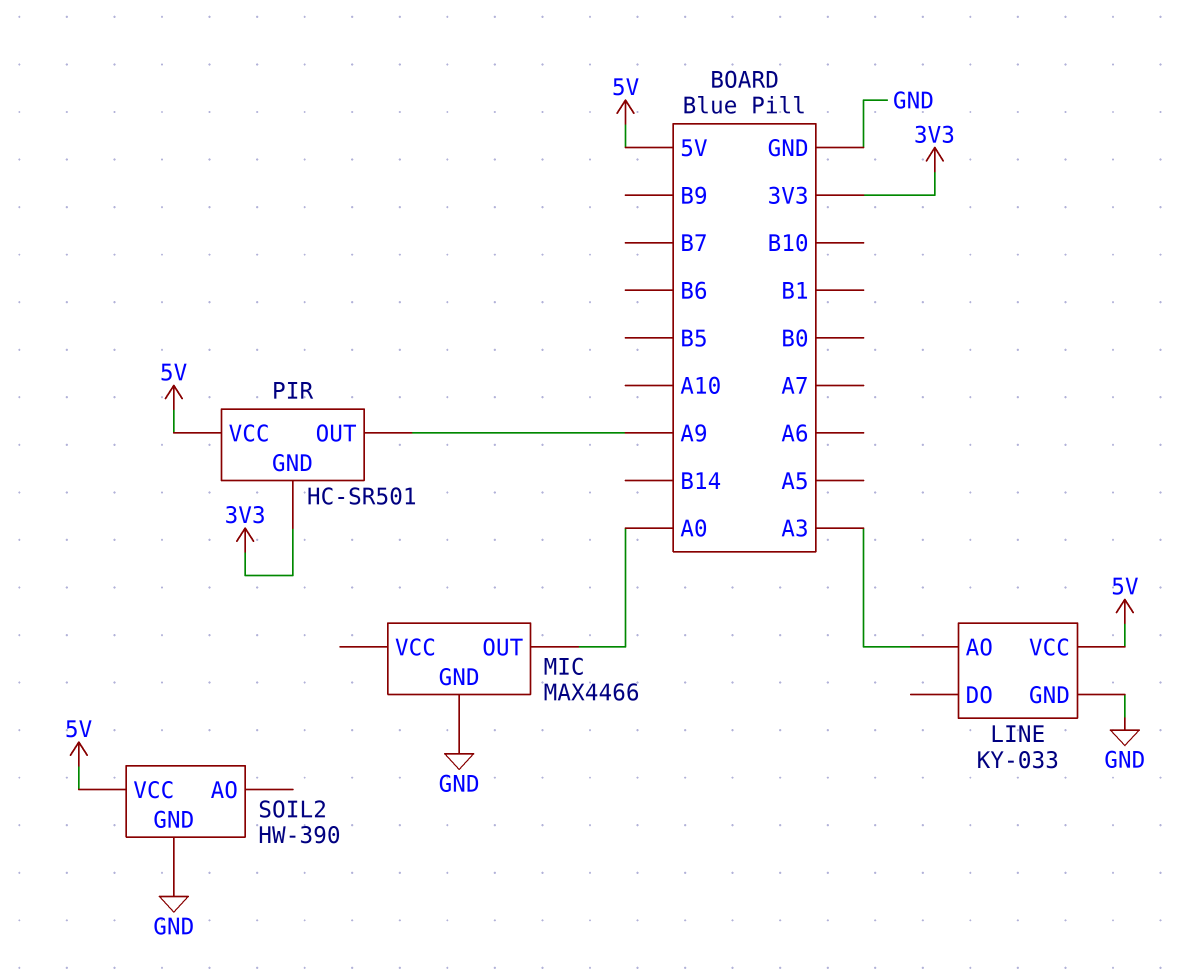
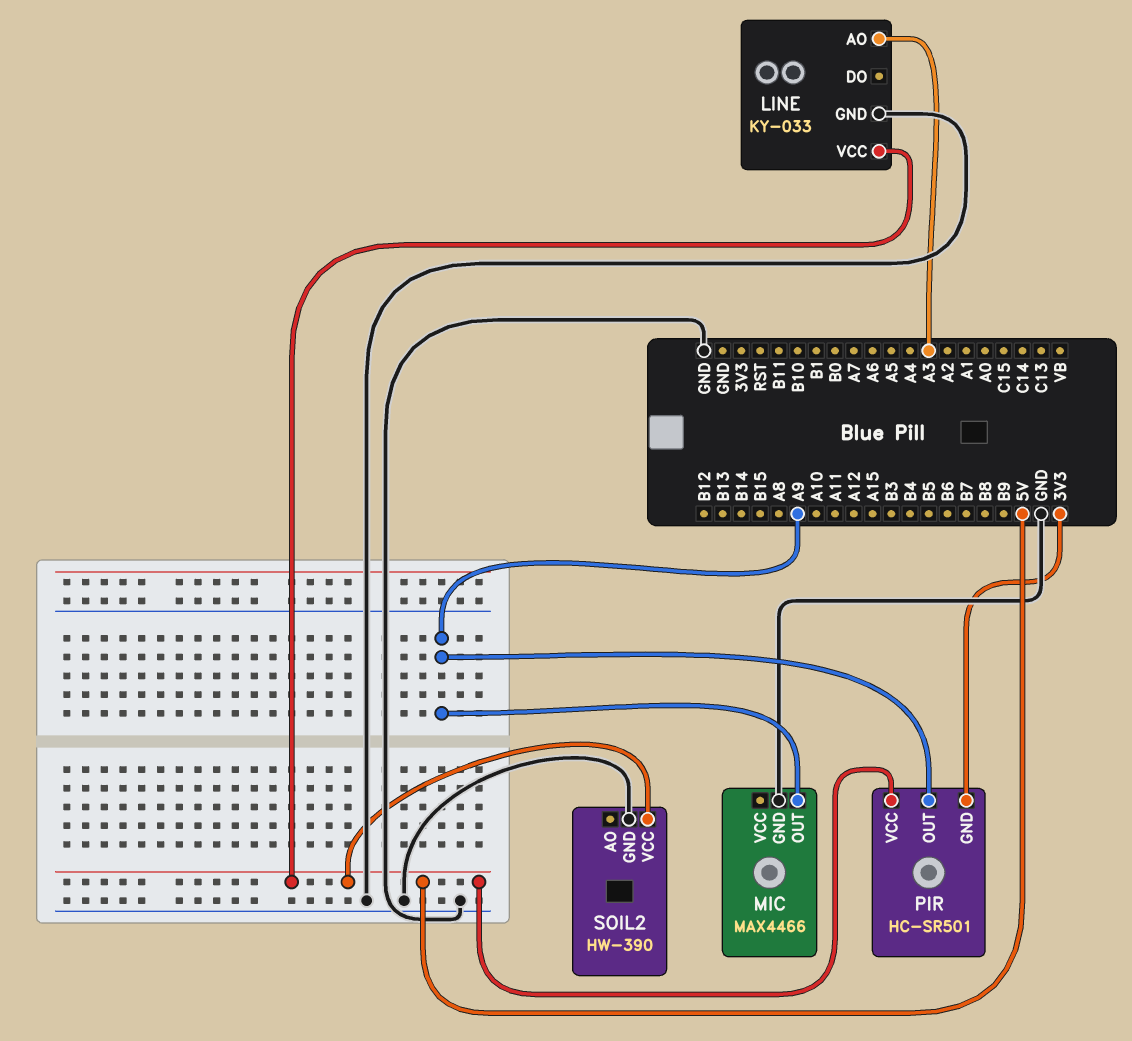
MIC pin OUT: A0 -> A9

